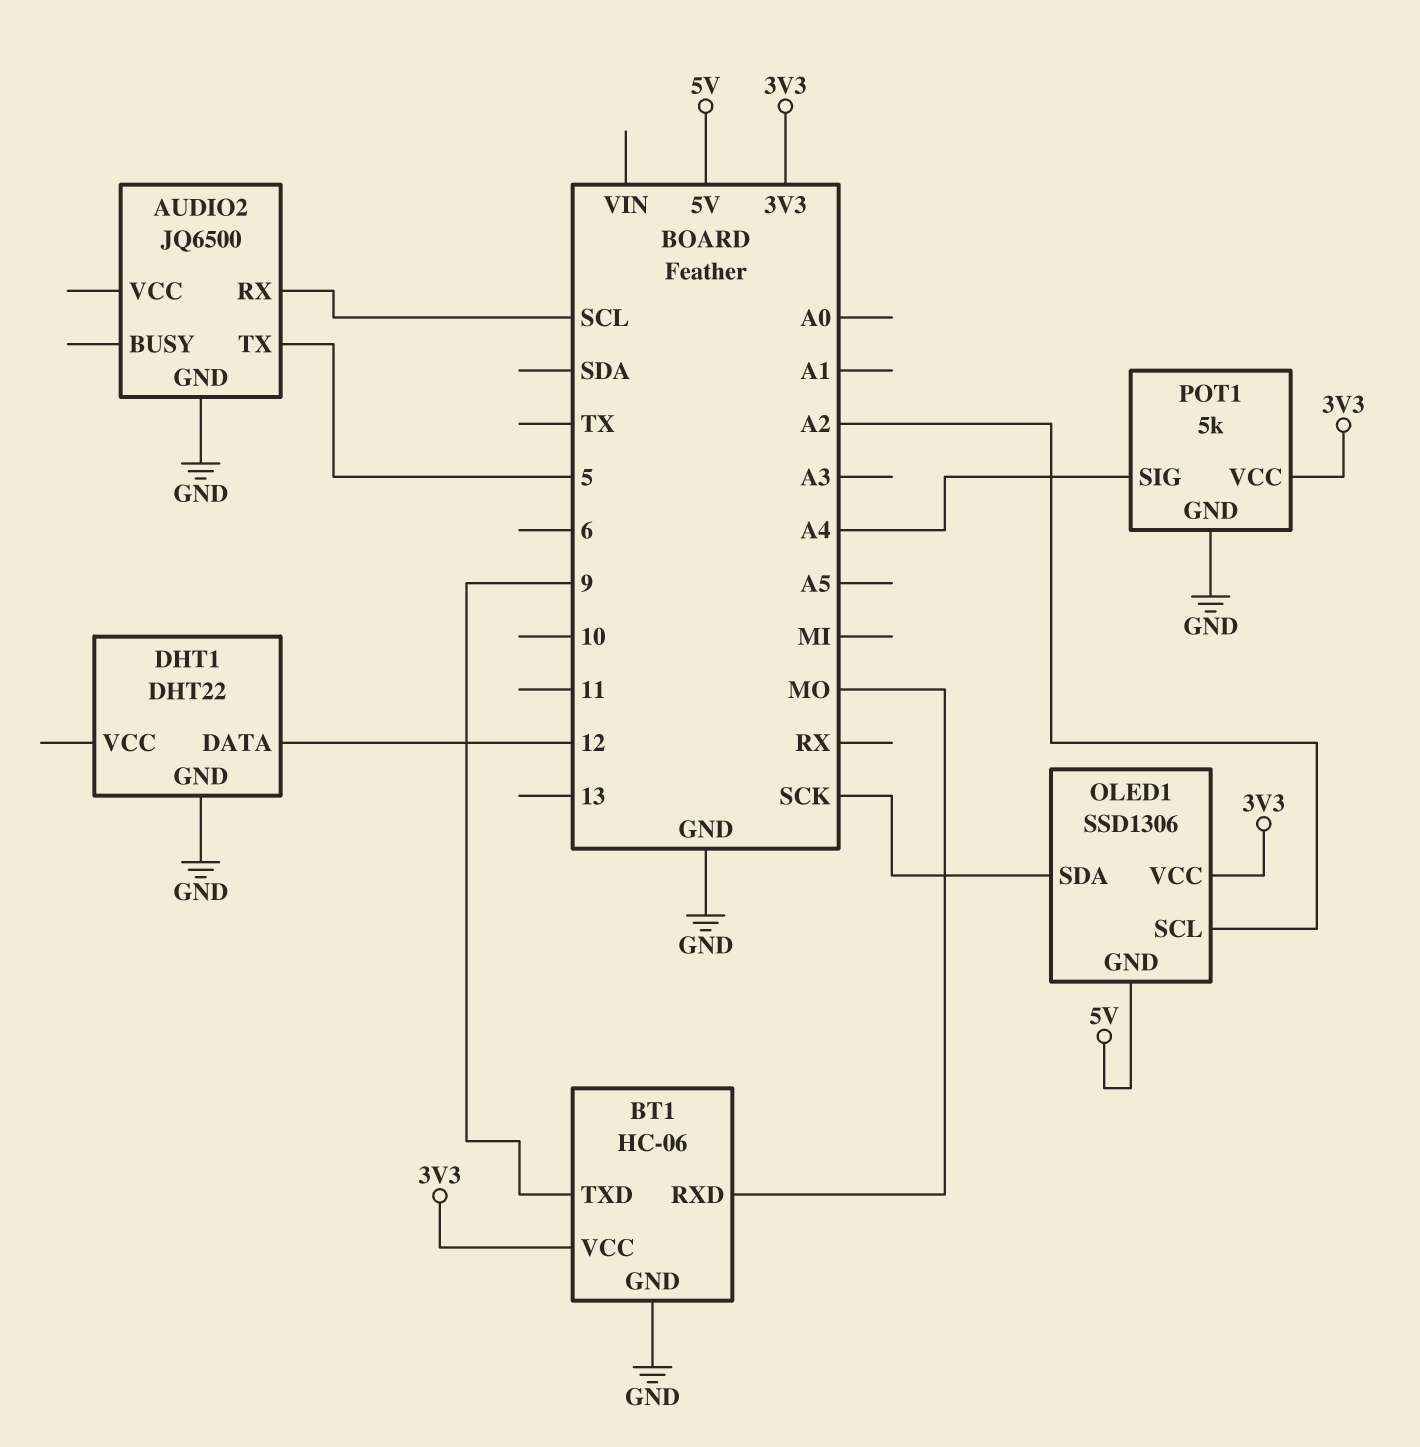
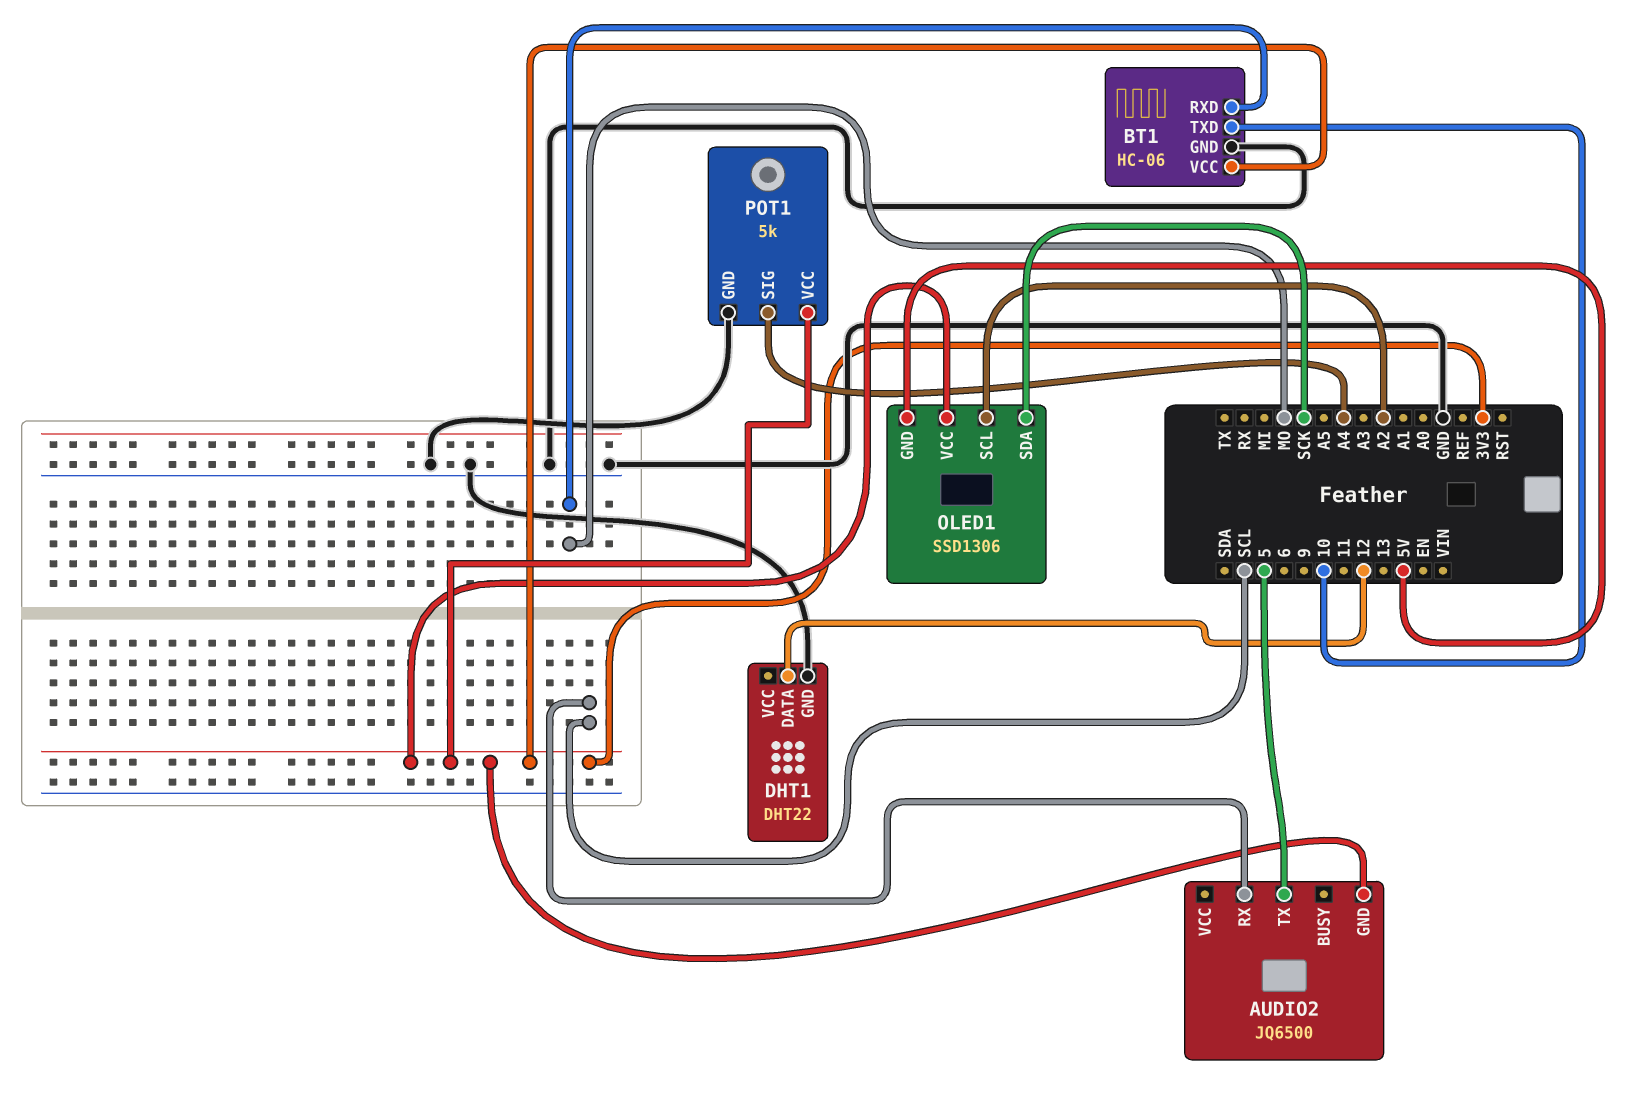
AUDIO2 pin GND: GND -> 3V3
BT1 pin TXD: 9 -> 10

